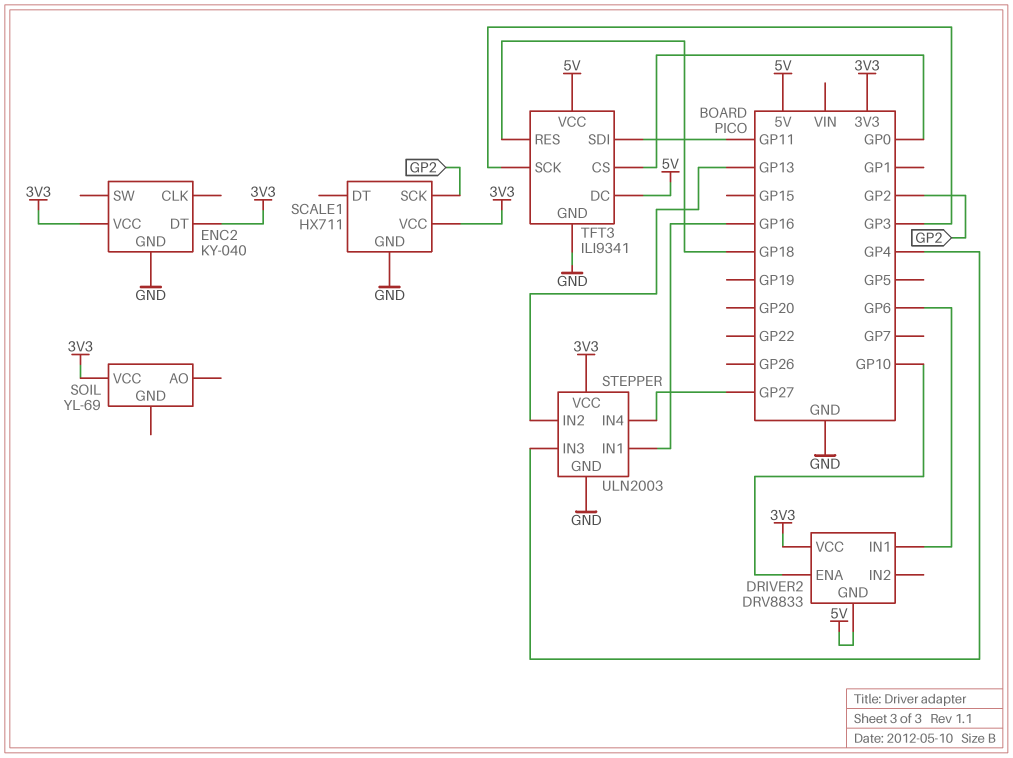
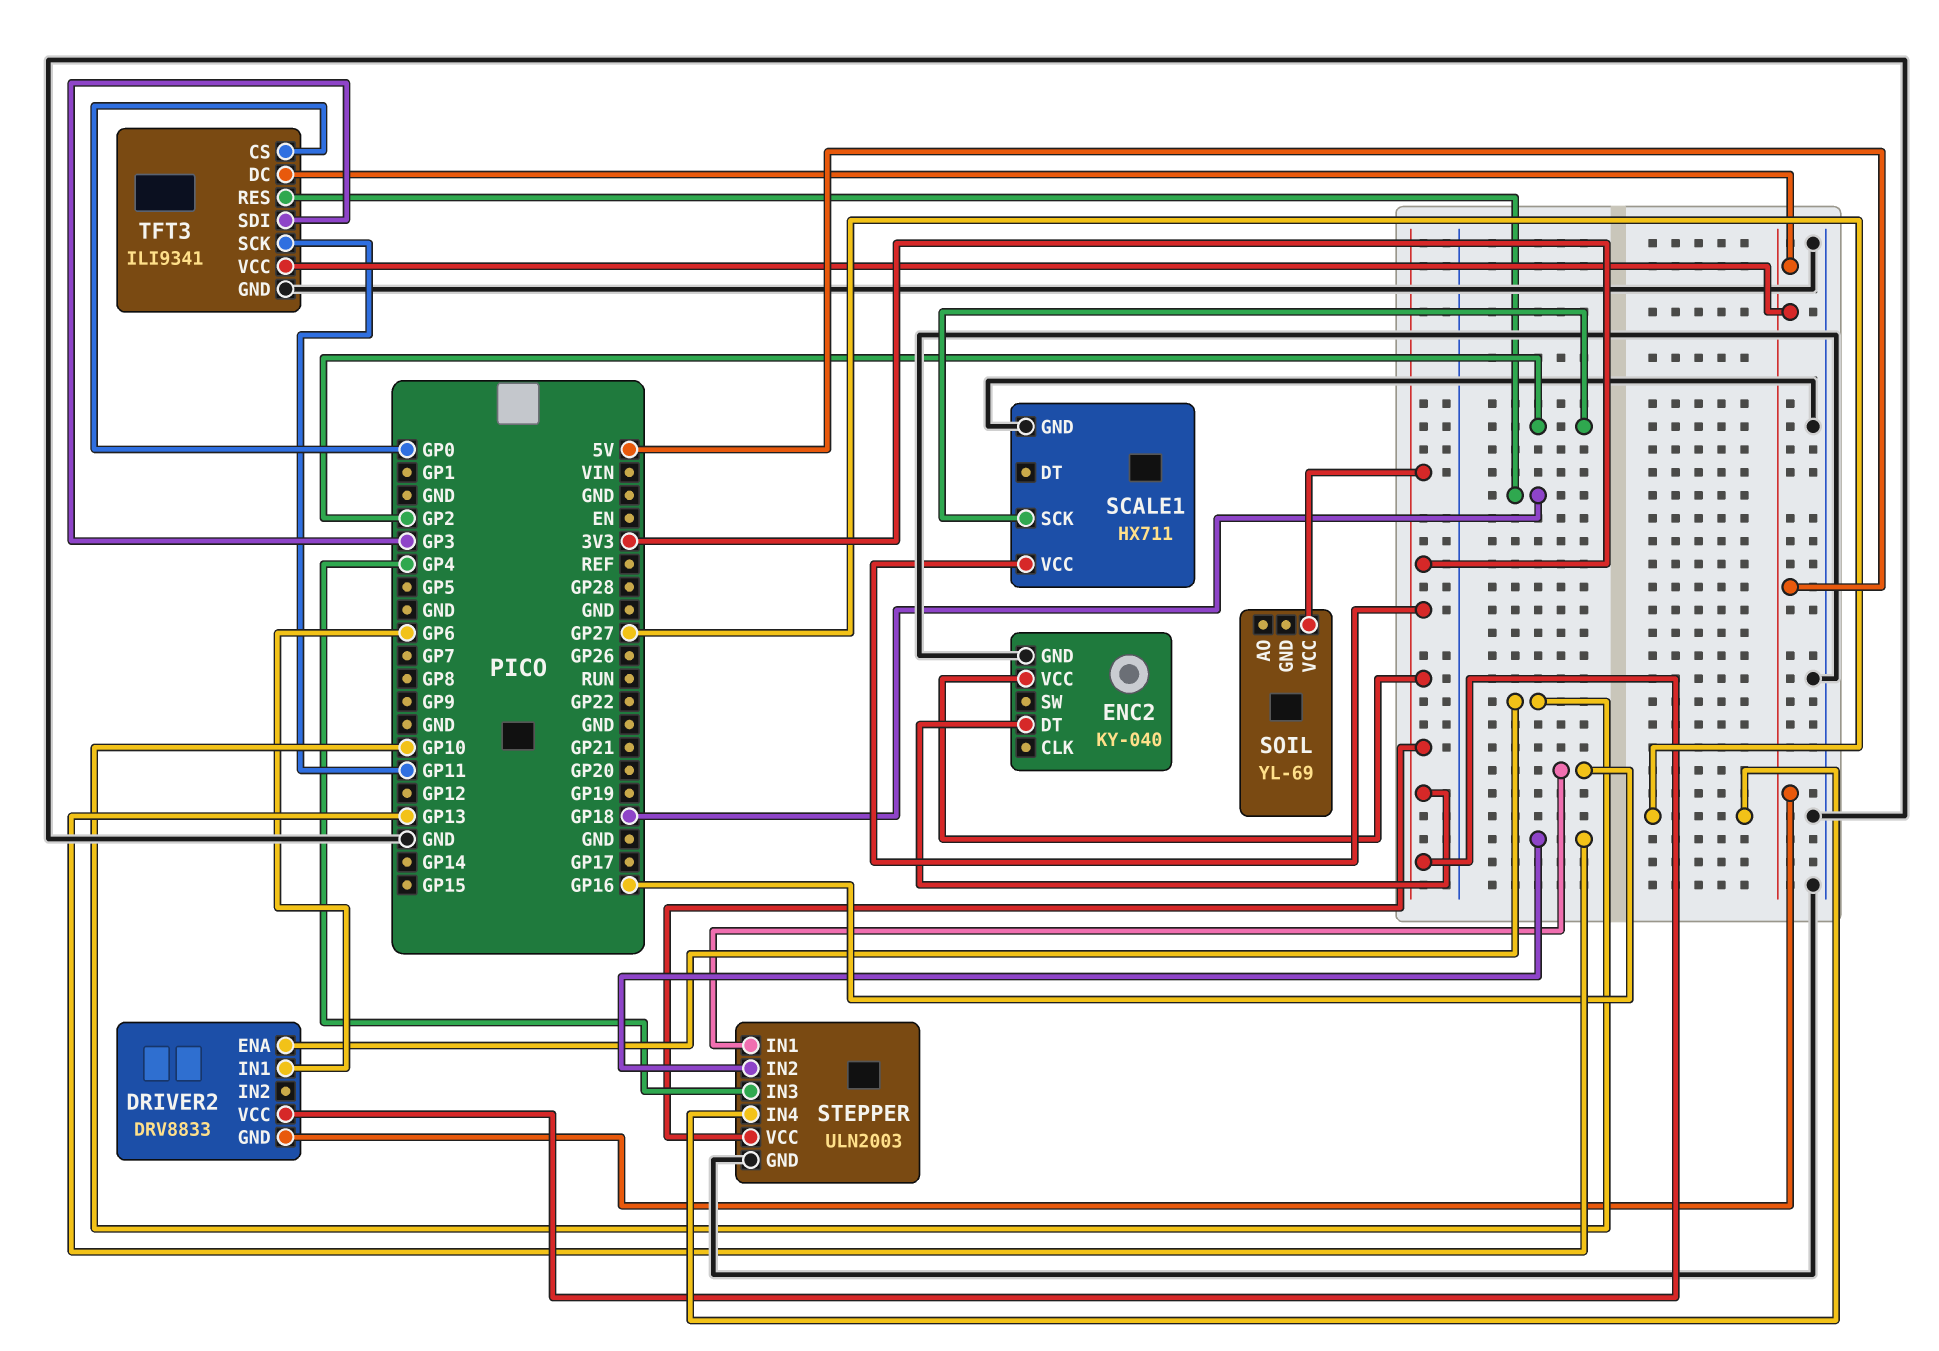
TFT3 pin SCK: GP3 -> GP11
TFT3 pin SDI: GP11 -> GP3

